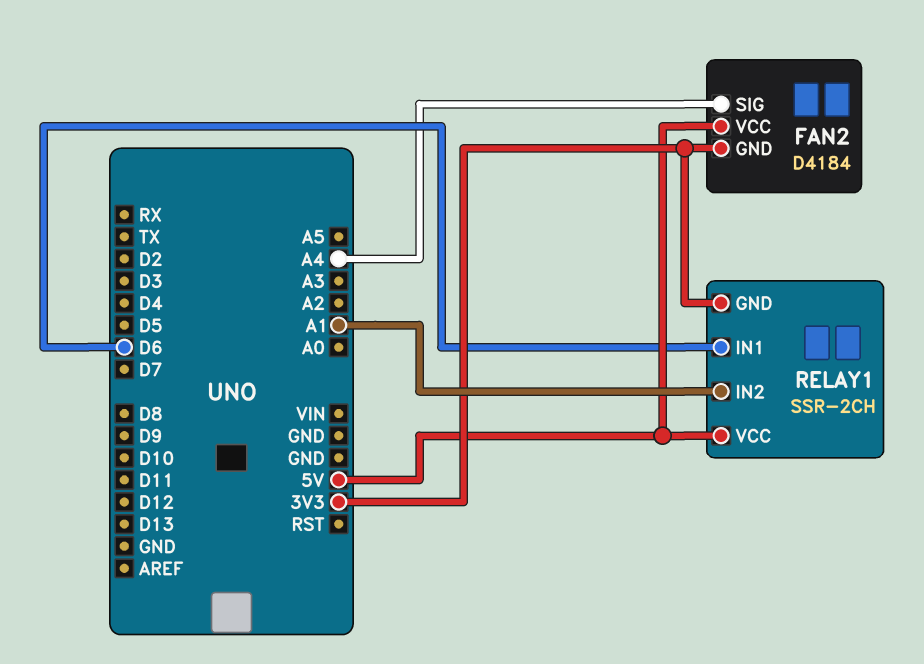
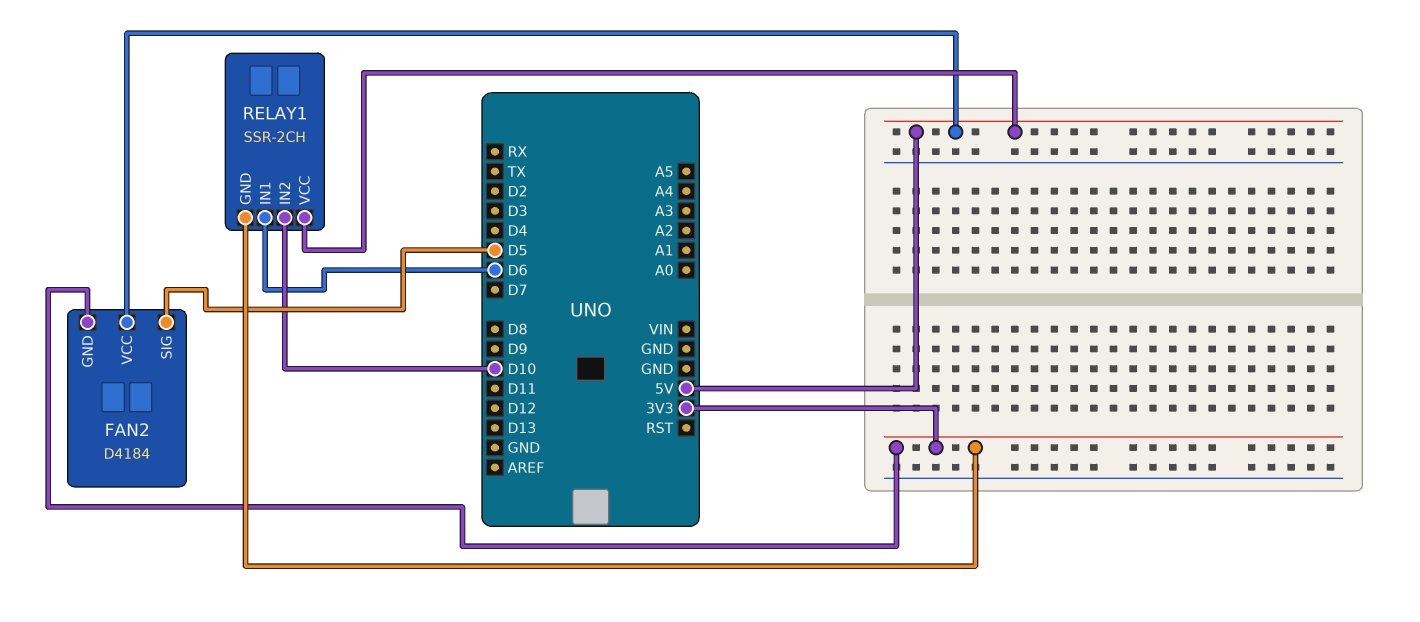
FAN2 pin SIG: A4 -> D5
RELAY1 pin IN2: A1 -> D10

